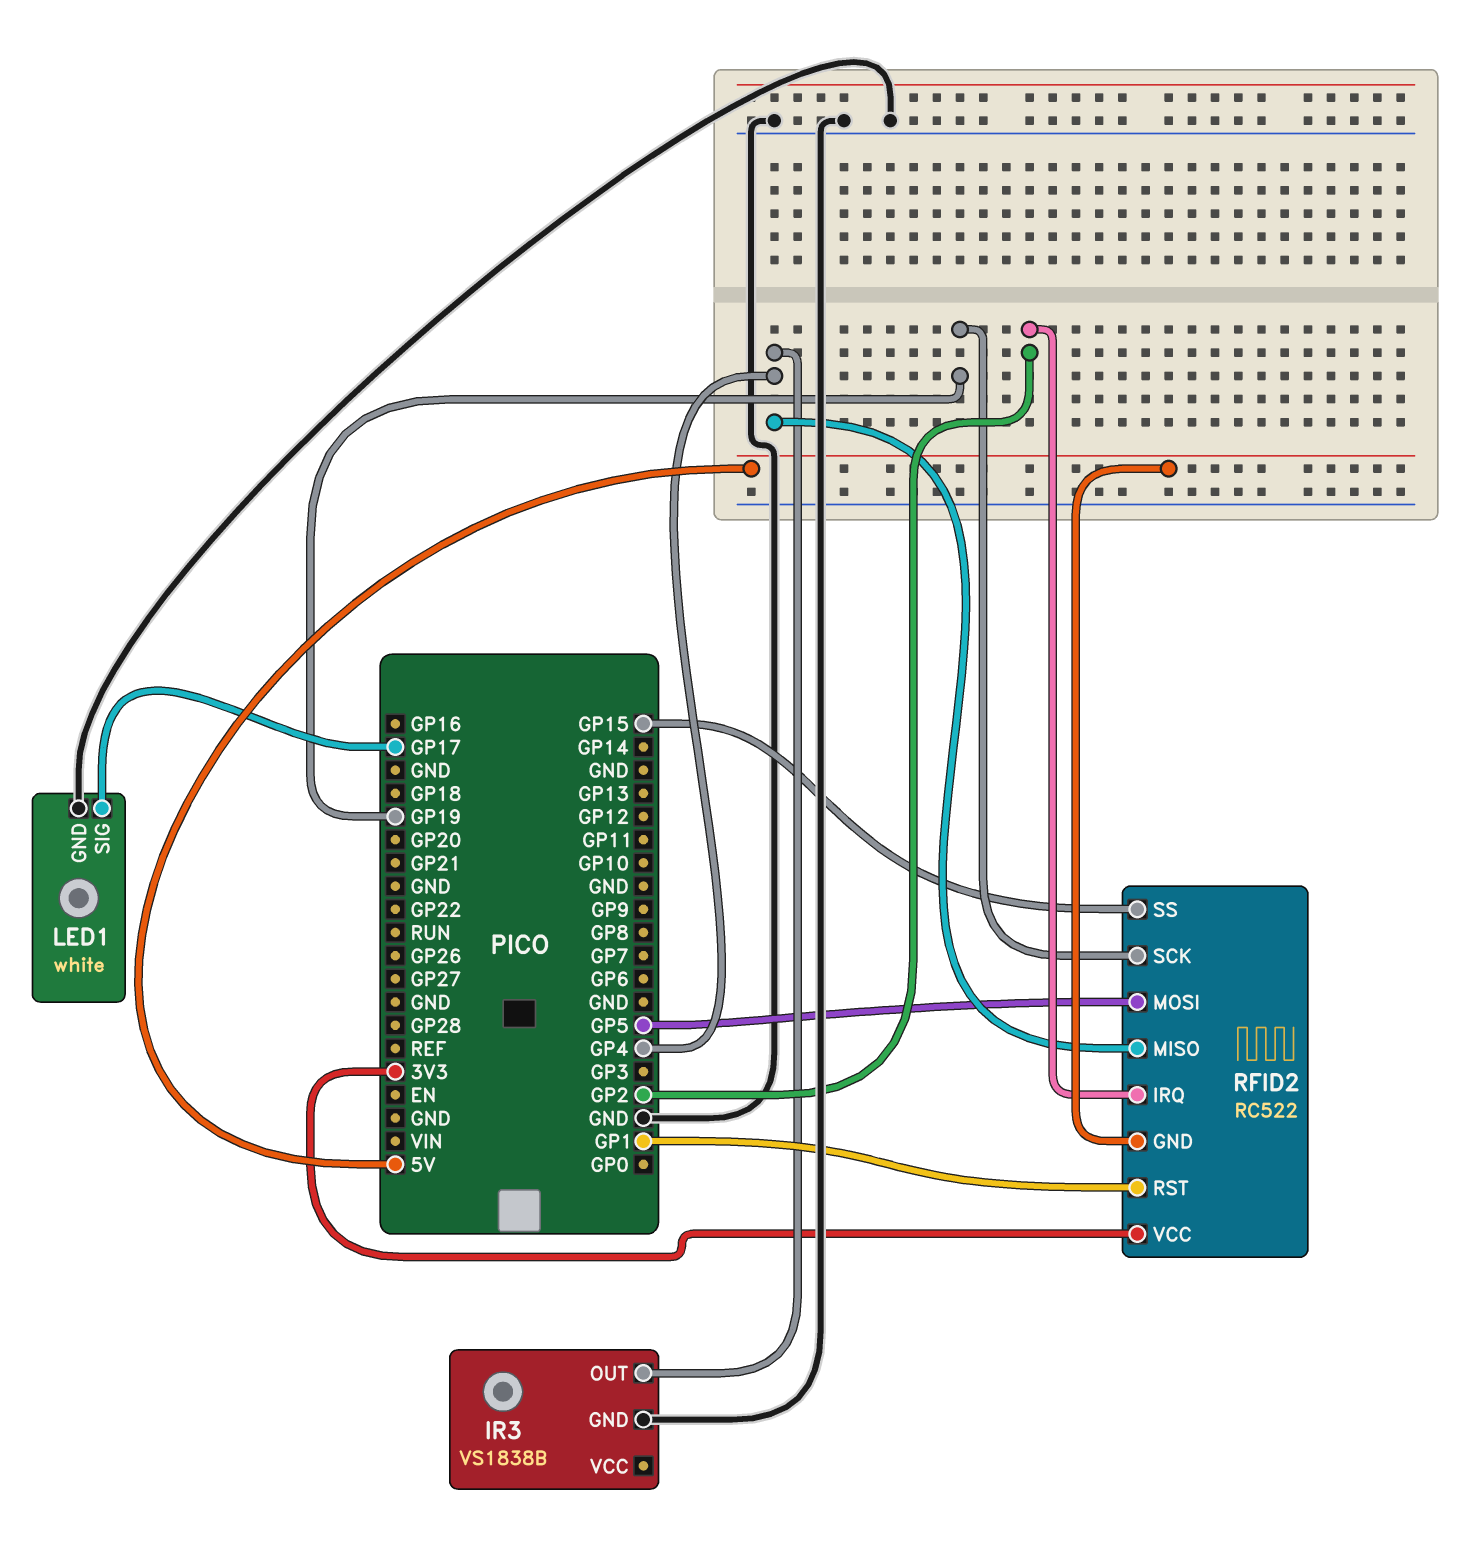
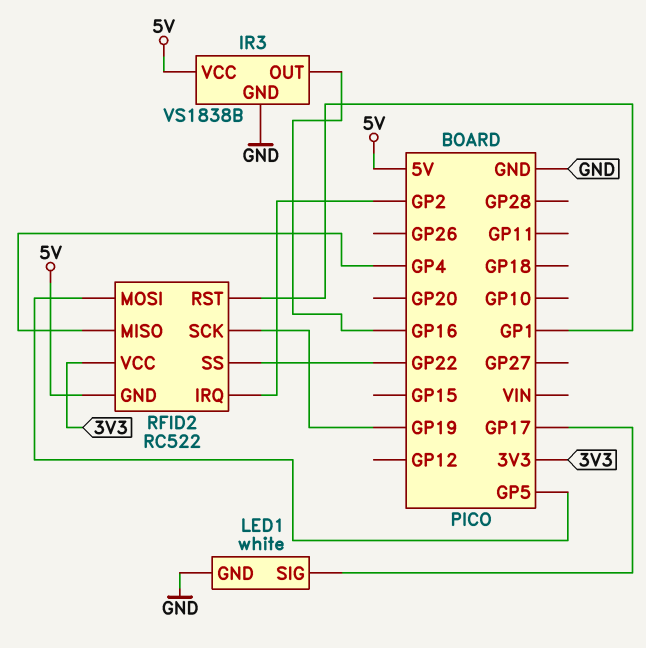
IR3 pin OUT: GP4 -> GP16
IR3 pin VCC: none -> 5V
RFID2 pin SS: GP15 -> GP22

